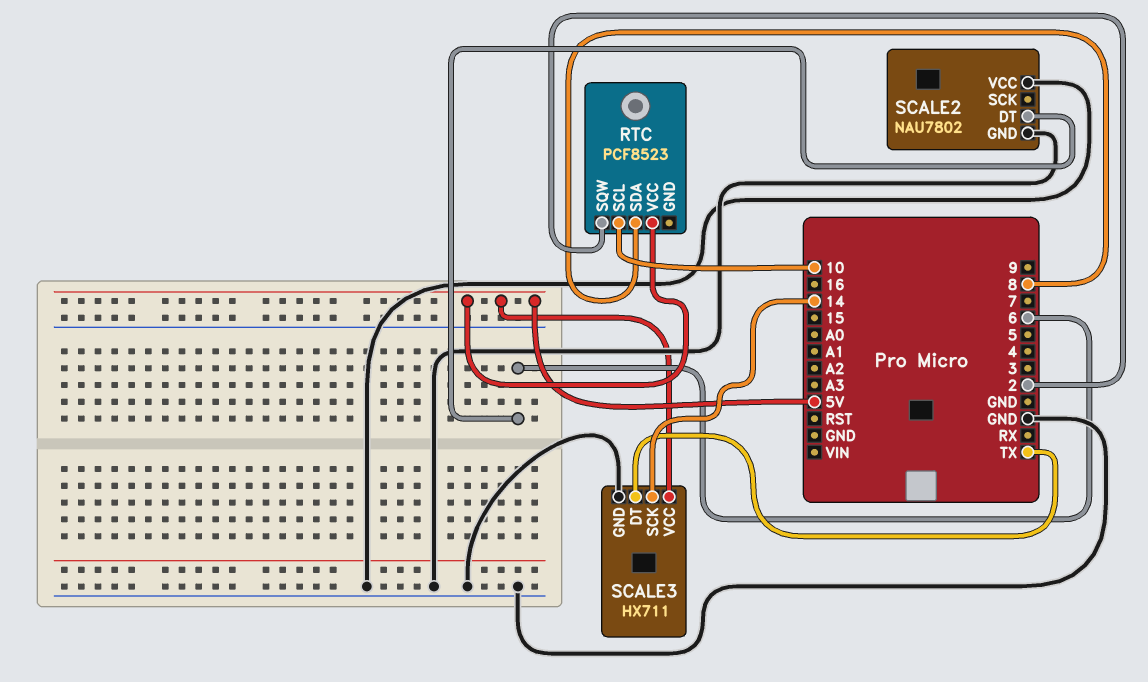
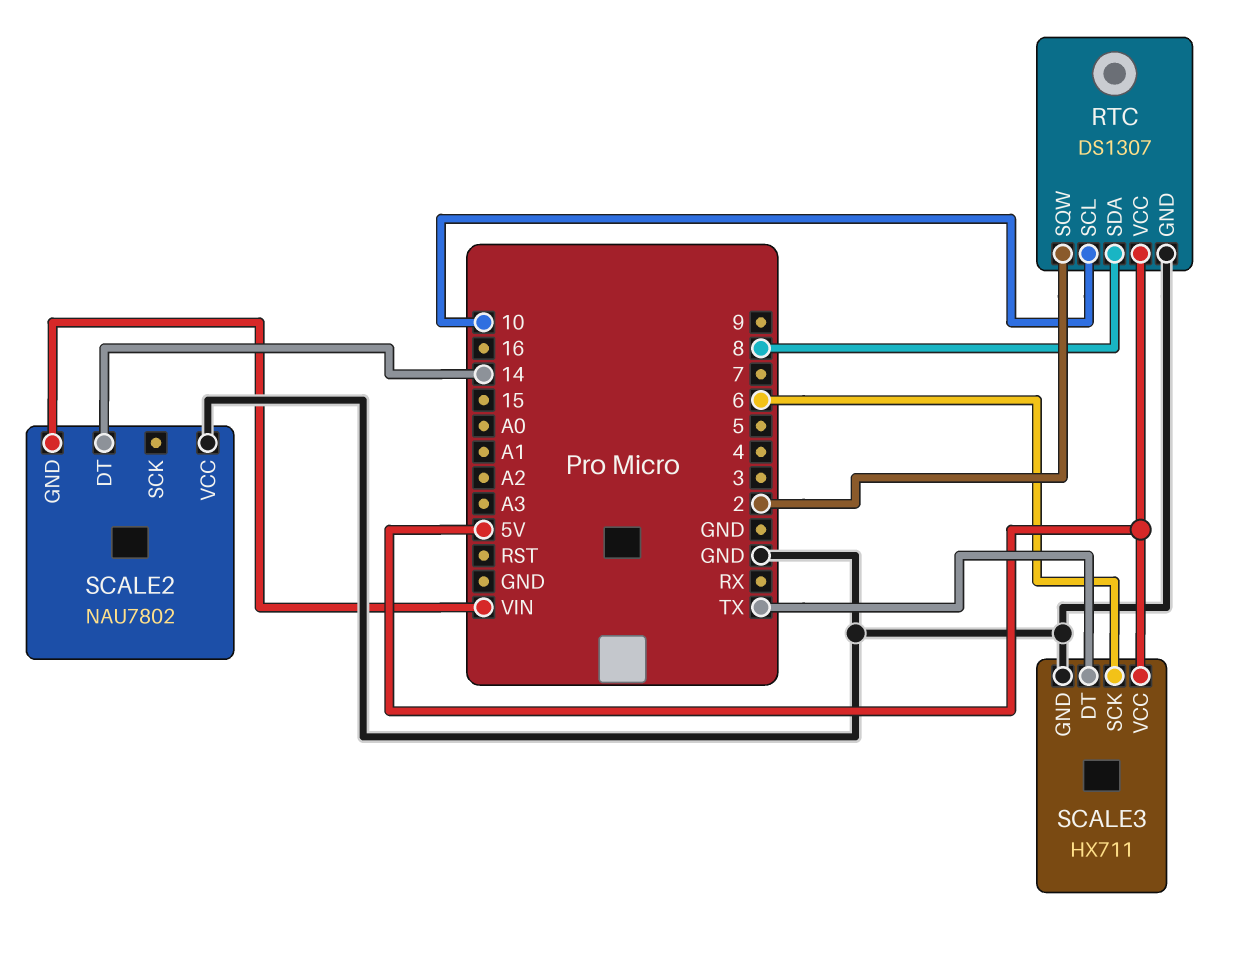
RTC: PCF8523 -> DS1307
RTC pin GND: none -> GND
SCALE2 pin DT: 6 -> 14
SCALE2 pin GND: GND -> VIN
SCALE3 pin SCK: 14 -> 6

